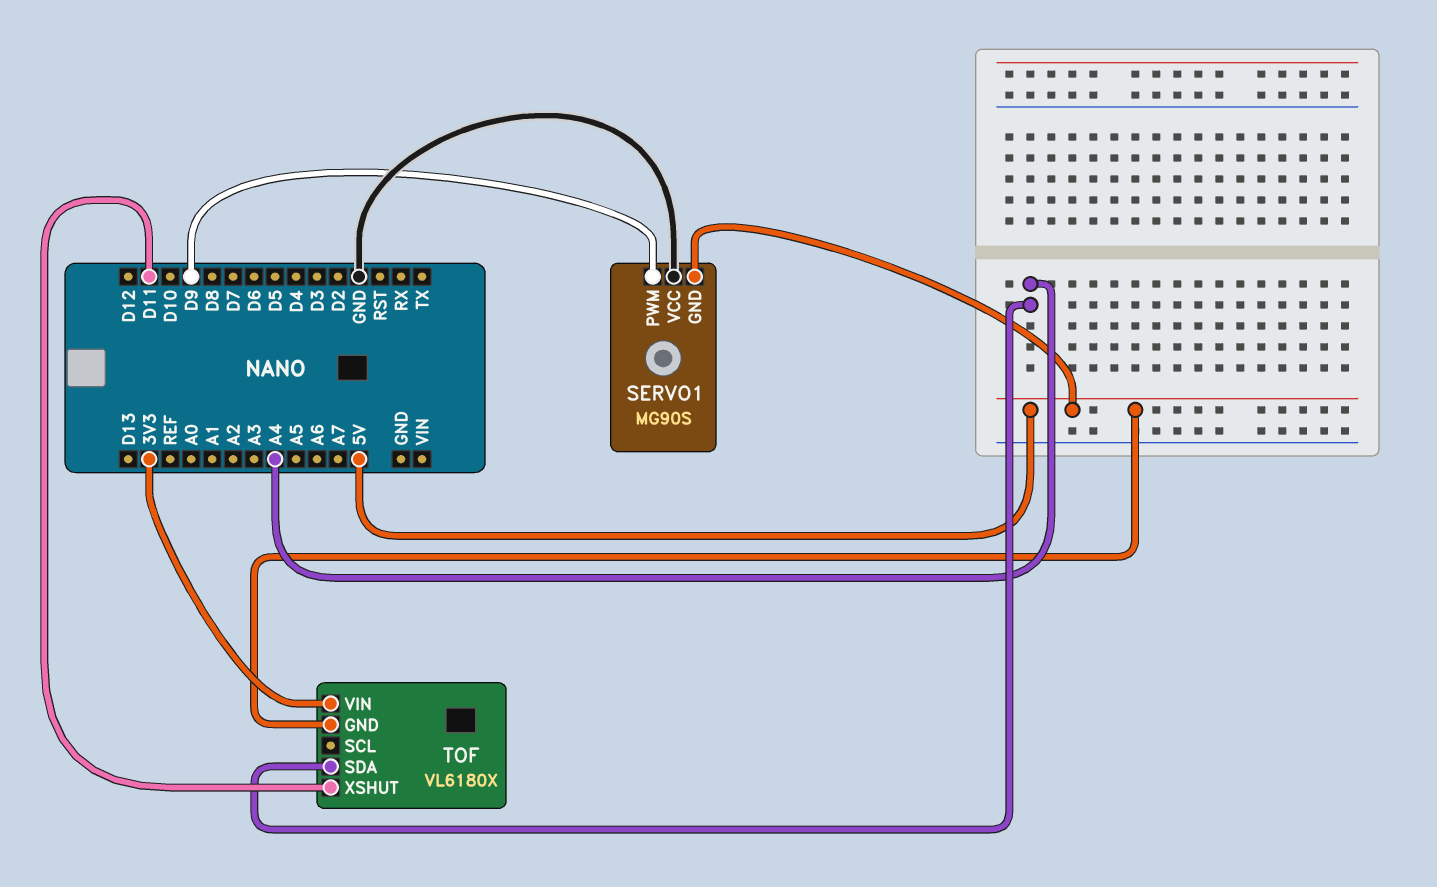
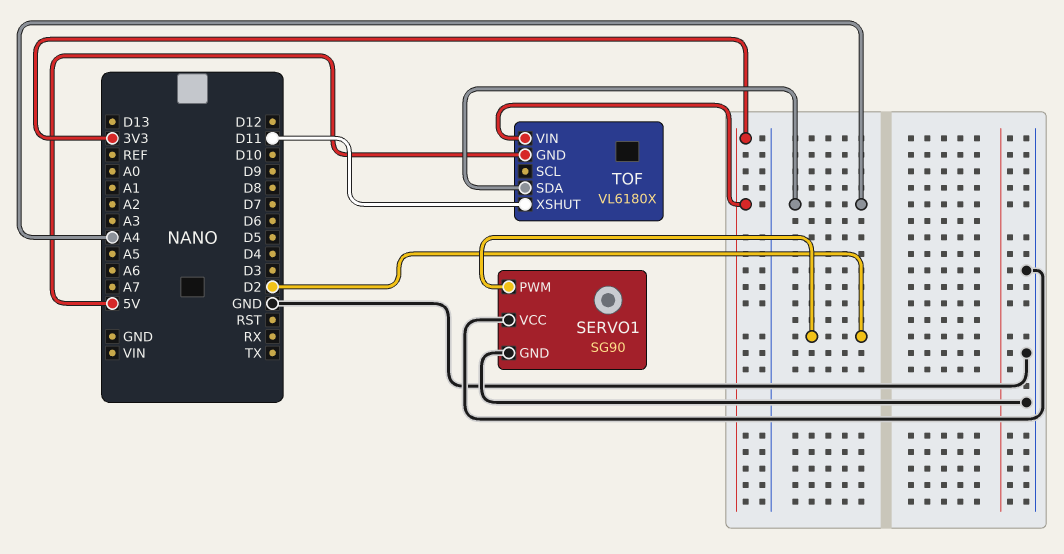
SERVO1: MG90S -> SG90
SERVO1 pin GND: 5V -> GND
SERVO1 pin PWM: D9 -> D2

